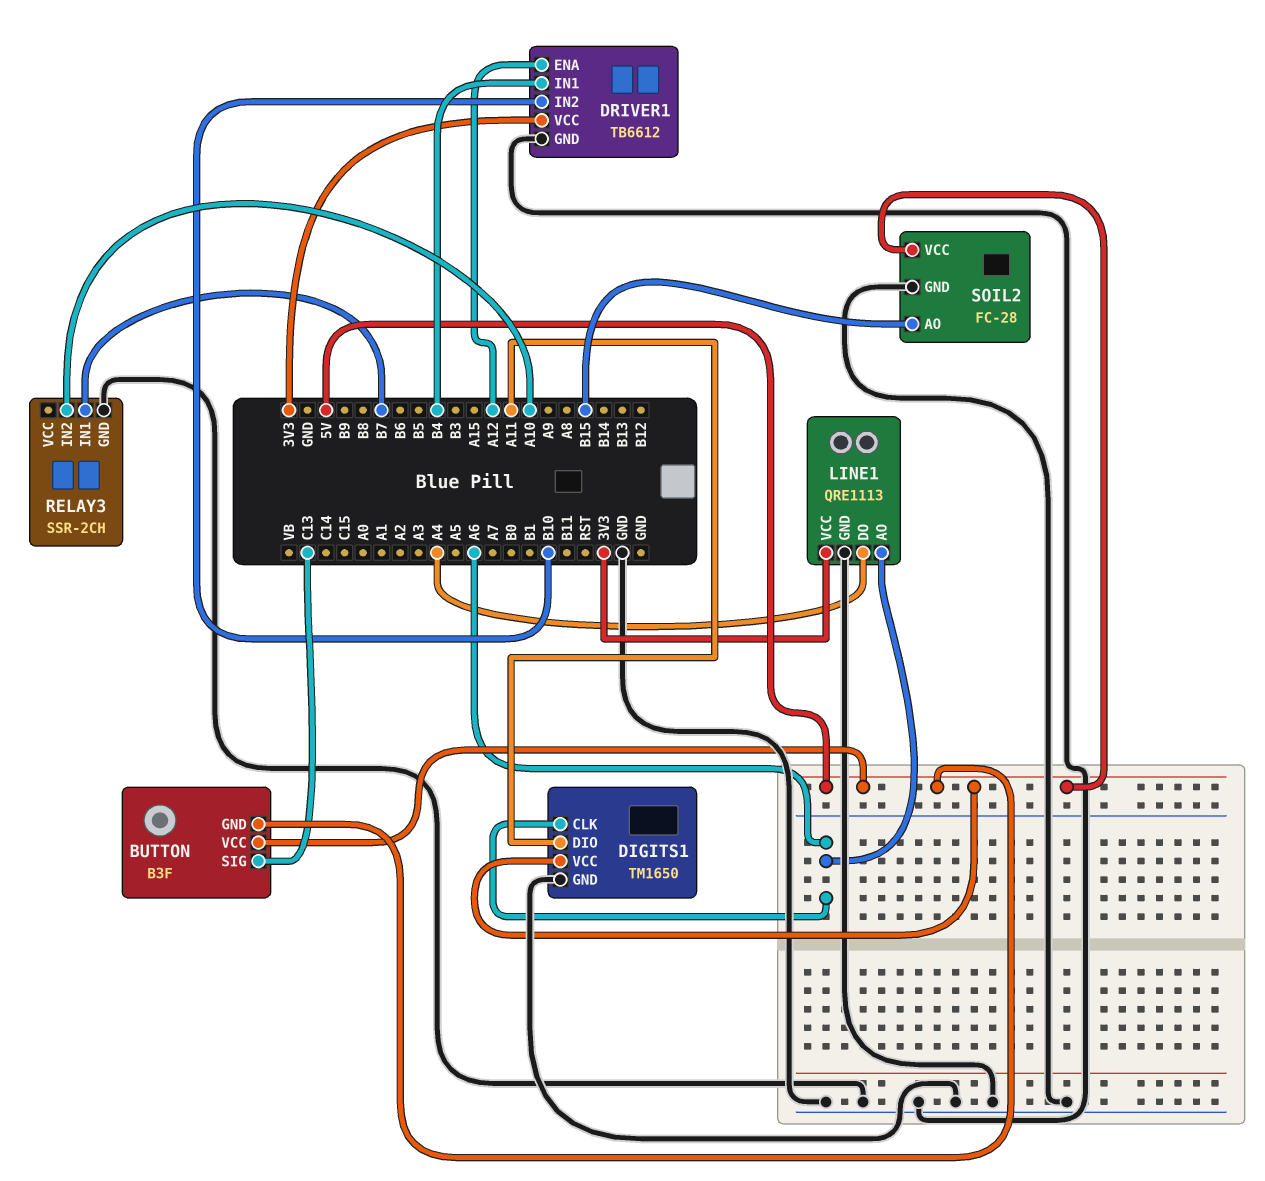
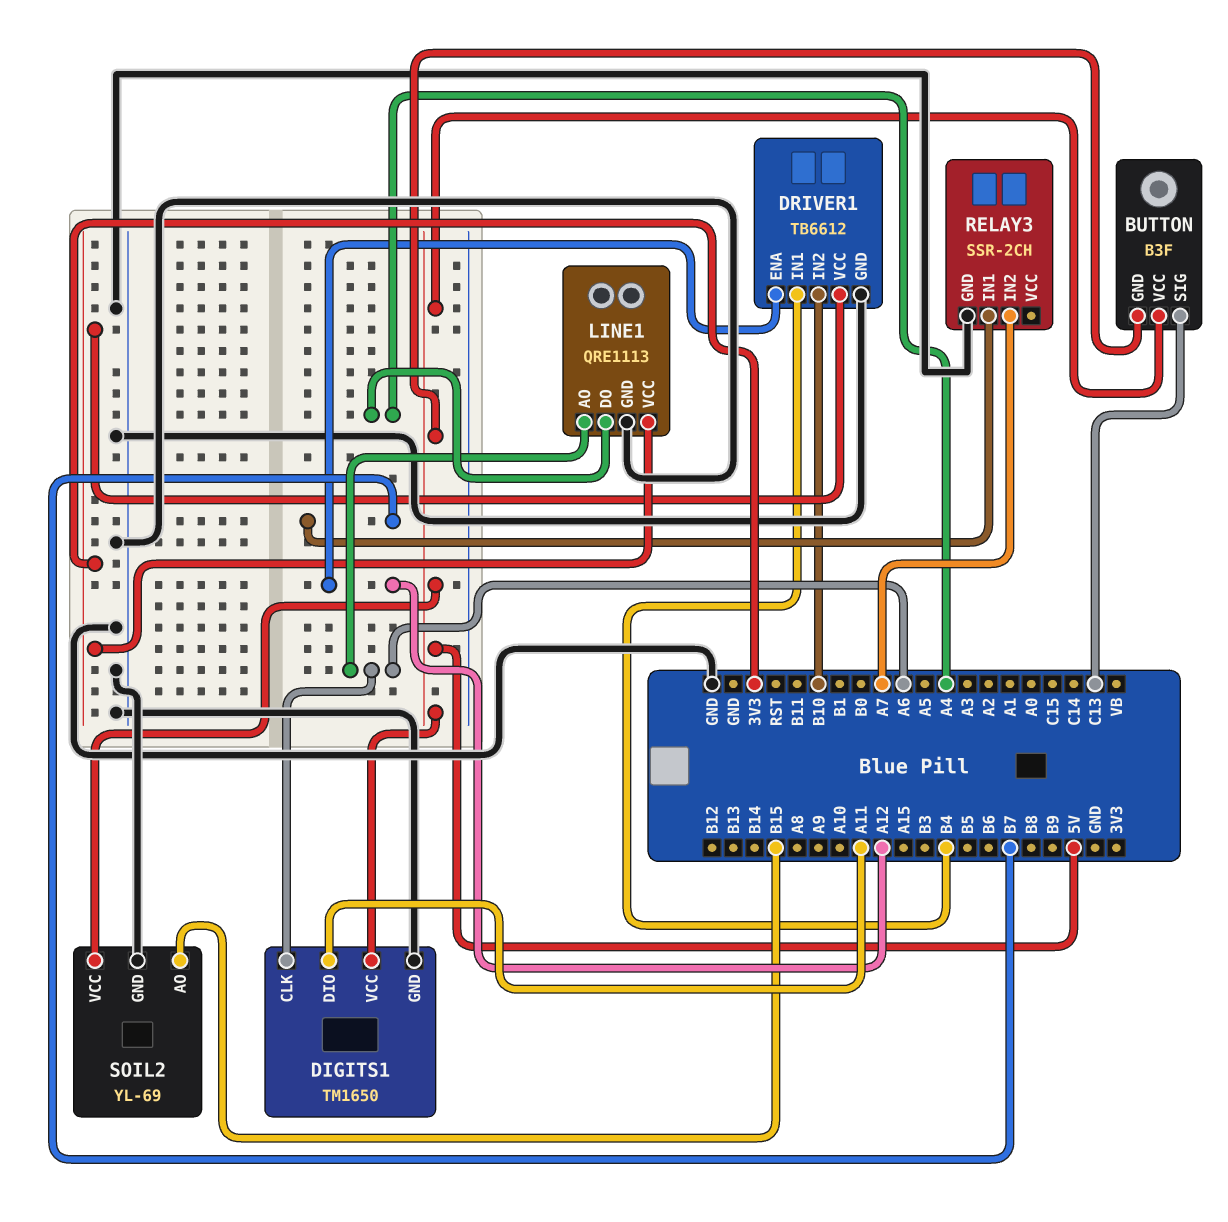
RELAY3 pin IN2: A10 -> A7
SOIL2: FC-28 -> YL-69

